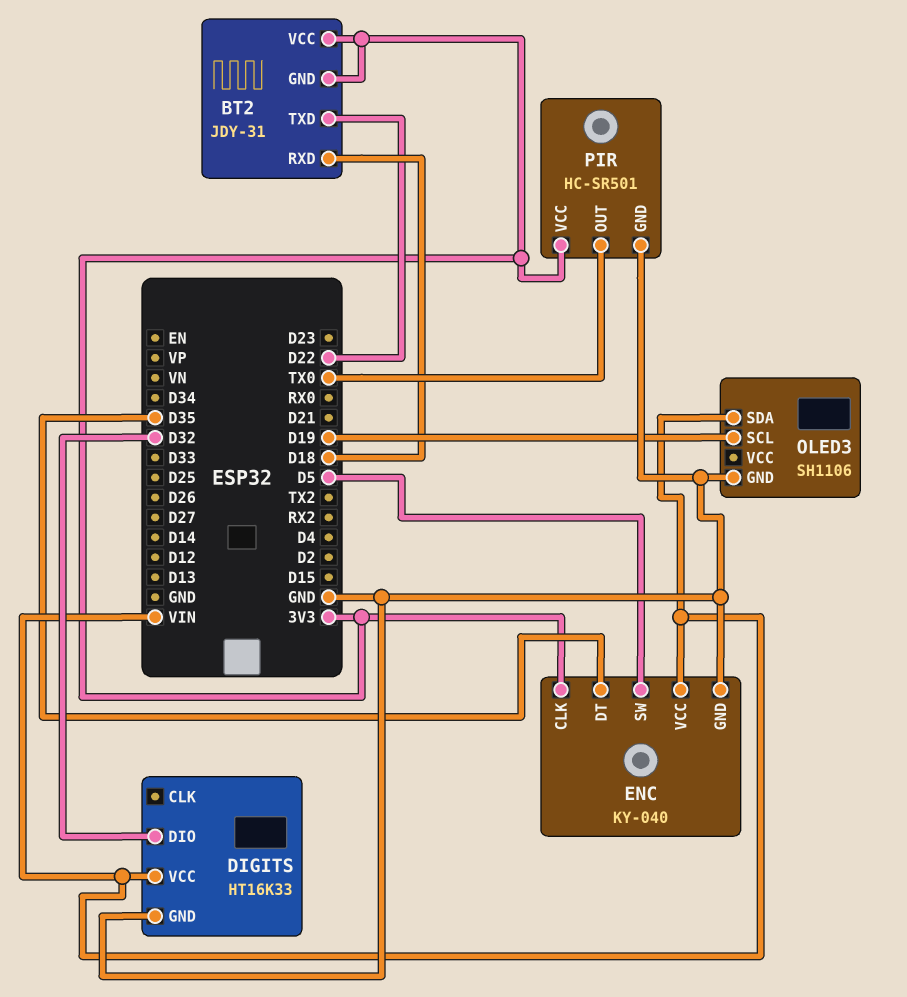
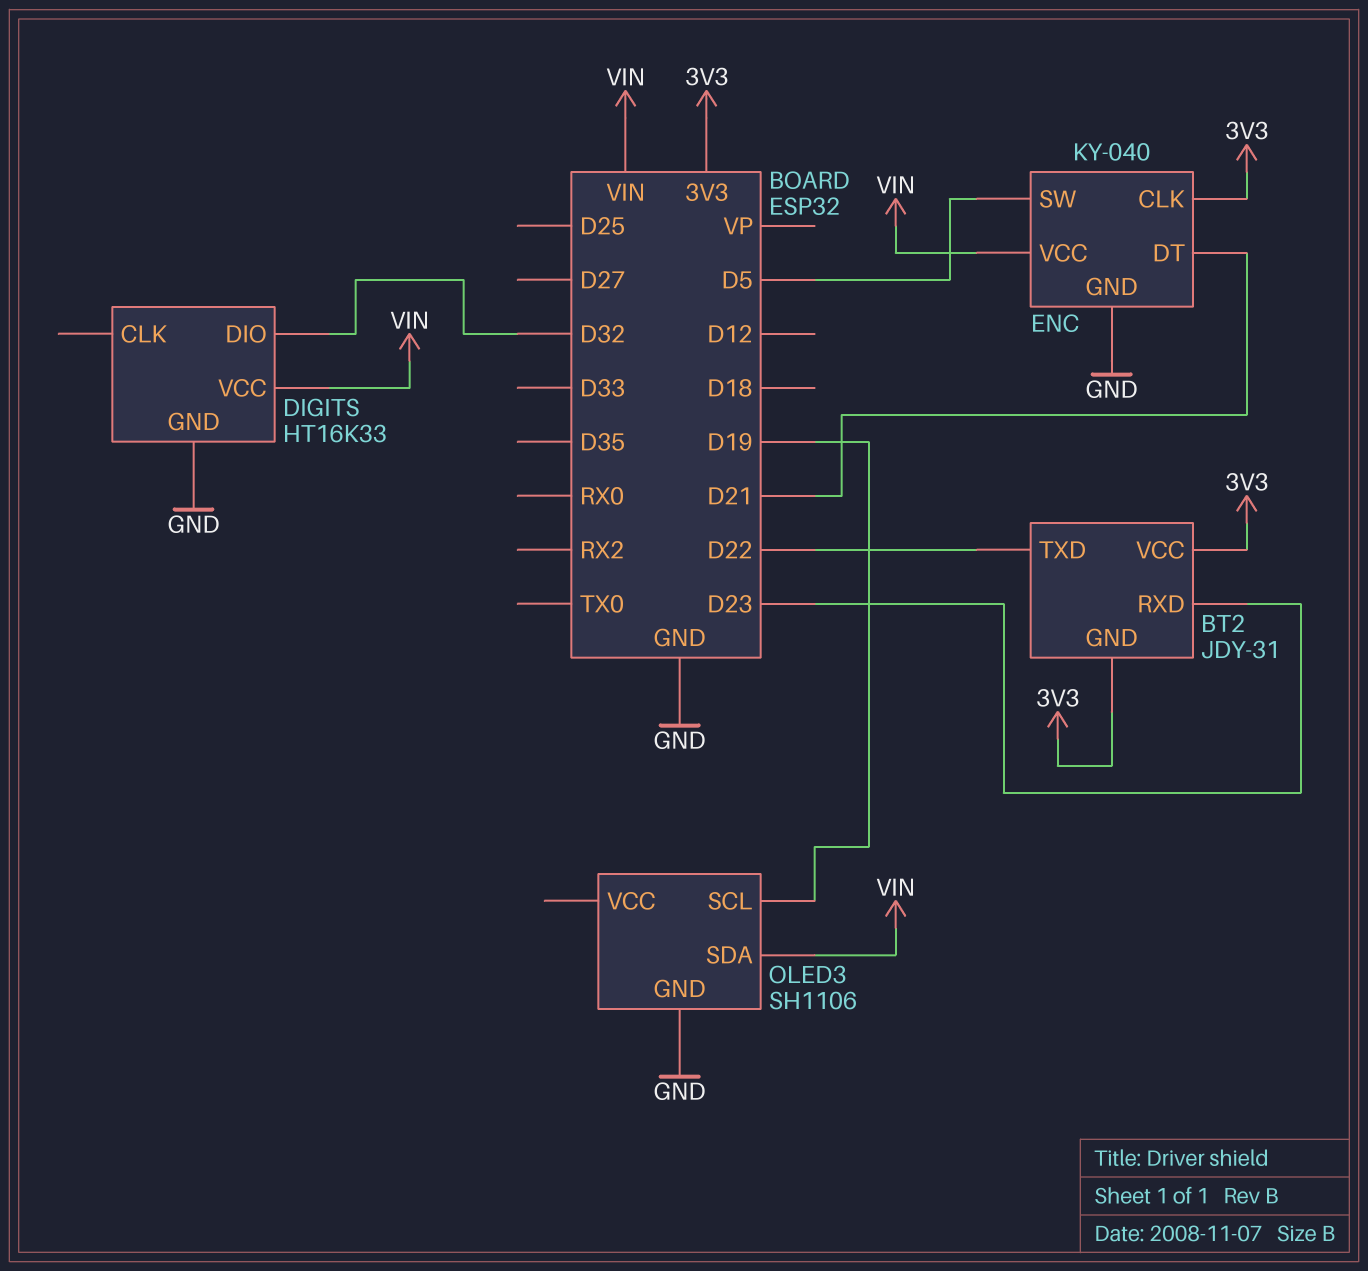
BT2 pin RXD: D18 -> D23
ENC pin DT: D35 -> D21
PIR: HC-SR501 -> none
PIR pin GND: GND -> none
PIR pin OUT: TX0 -> none
PIR pin VCC: 3V3 -> none

